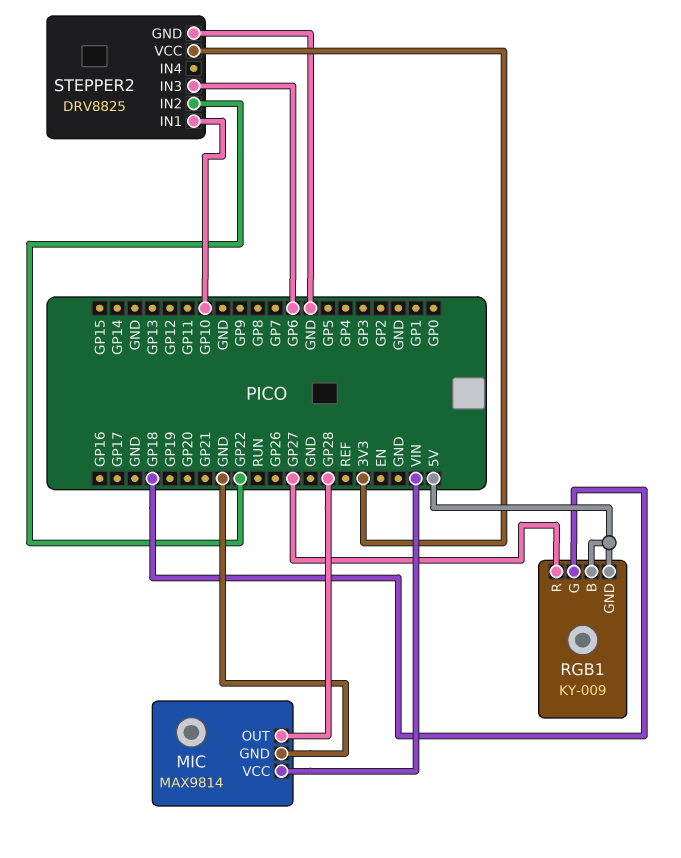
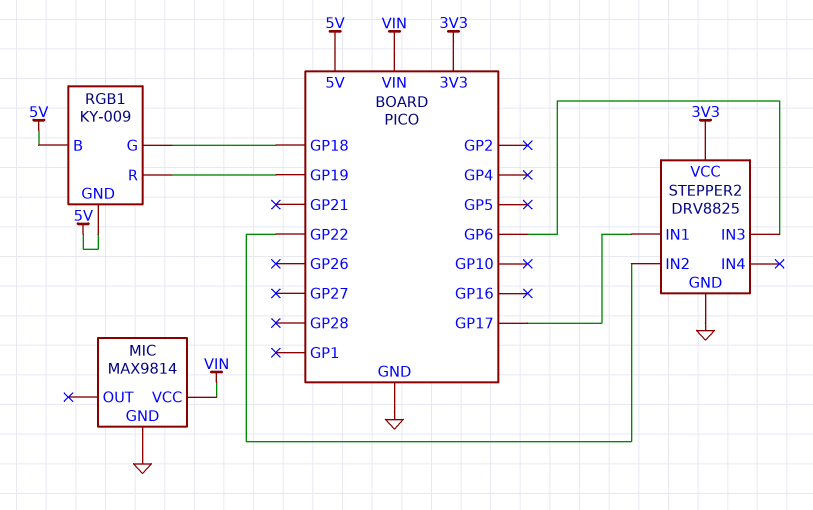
MIC pin OUT: GP28 -> none
RGB1 pin R: GP27 -> GP19
STEPPER2 pin IN1: GP10 -> GP17

